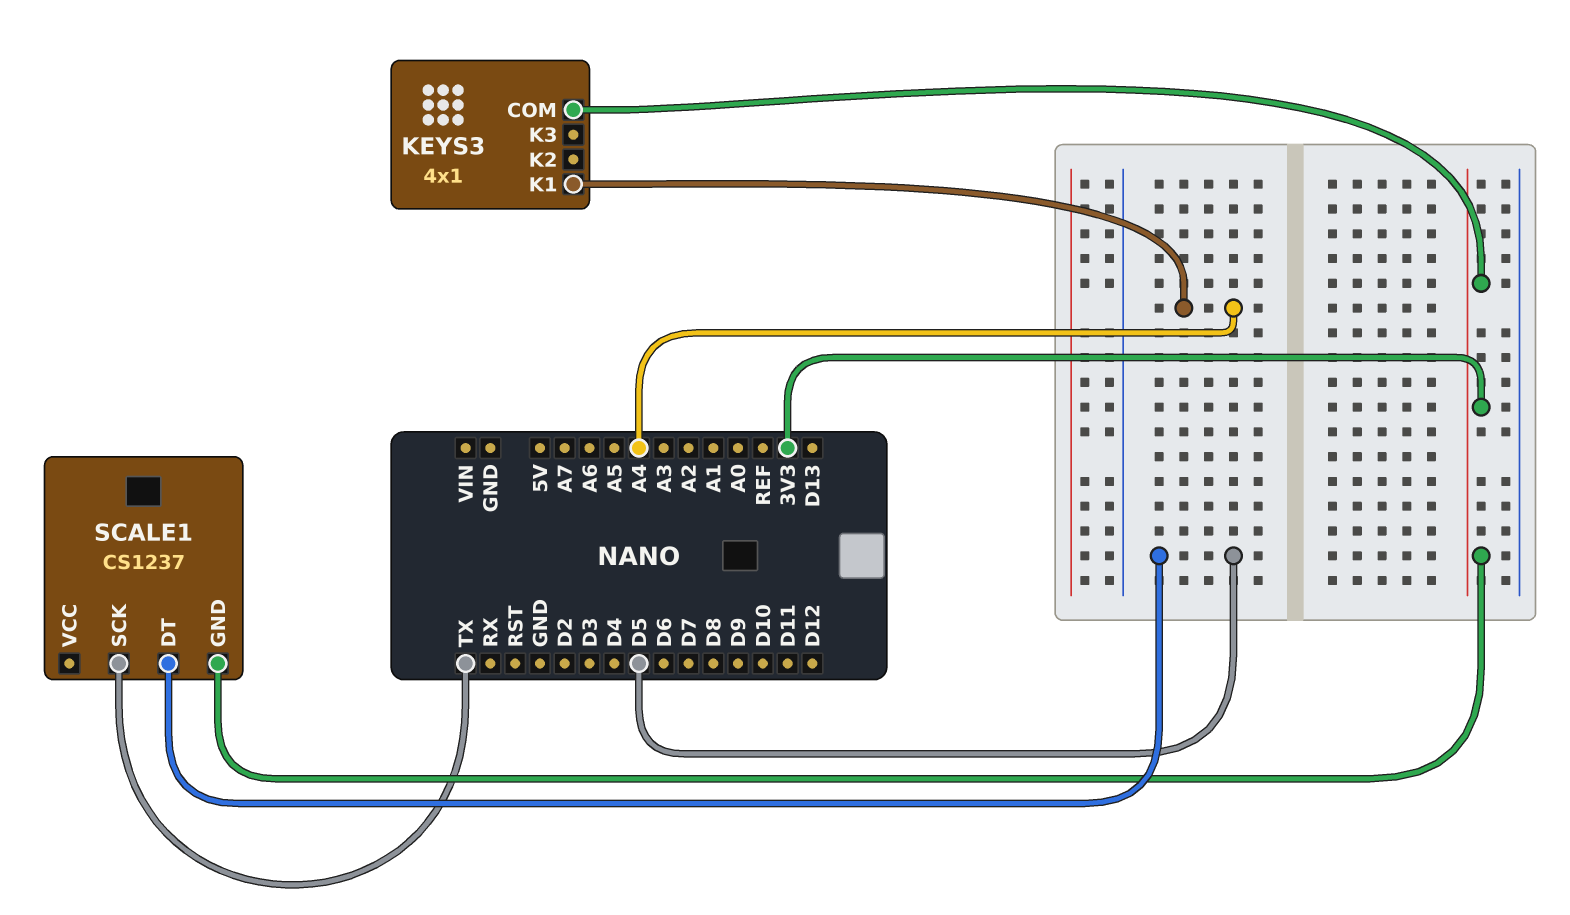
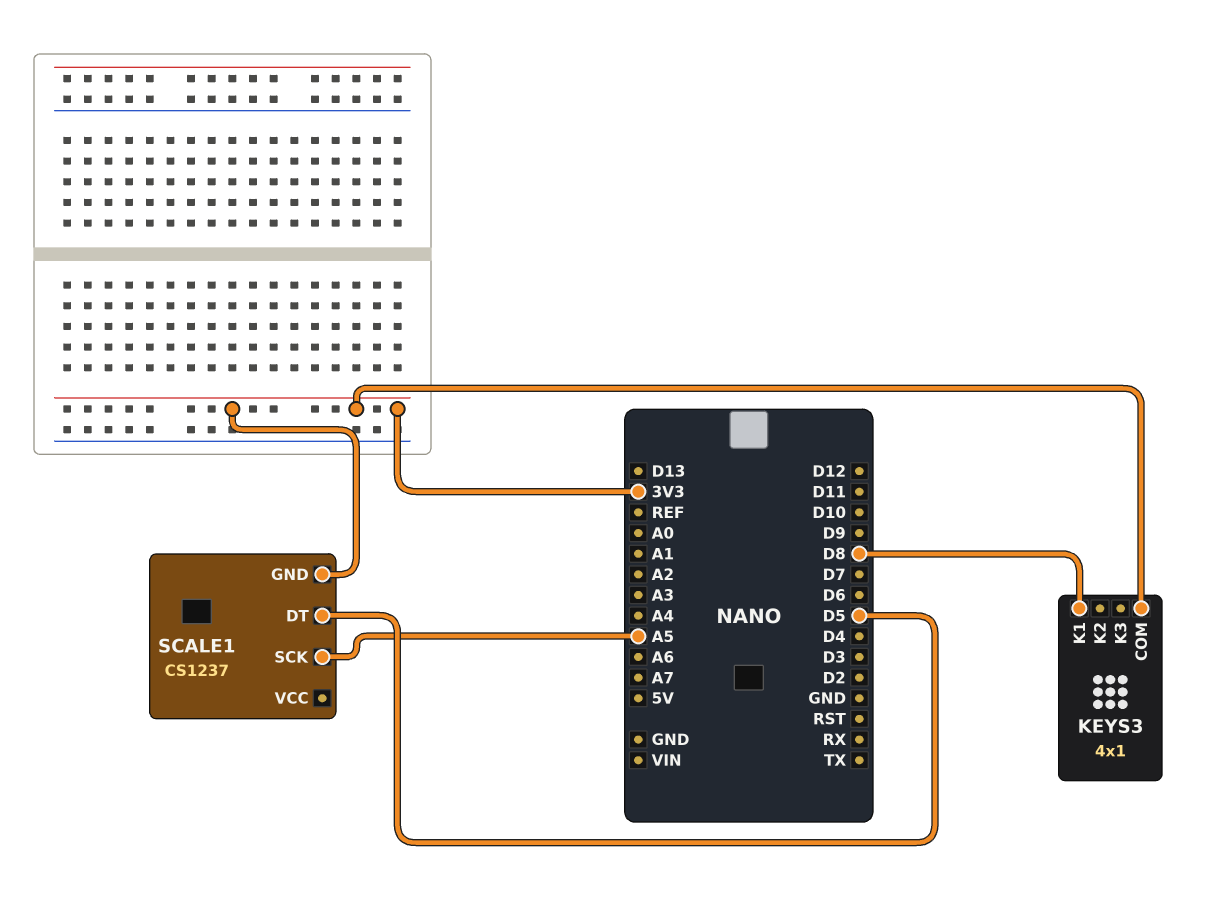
KEYS3 pin K1: A4 -> D8
SCALE1 pin SCK: TX -> A5

